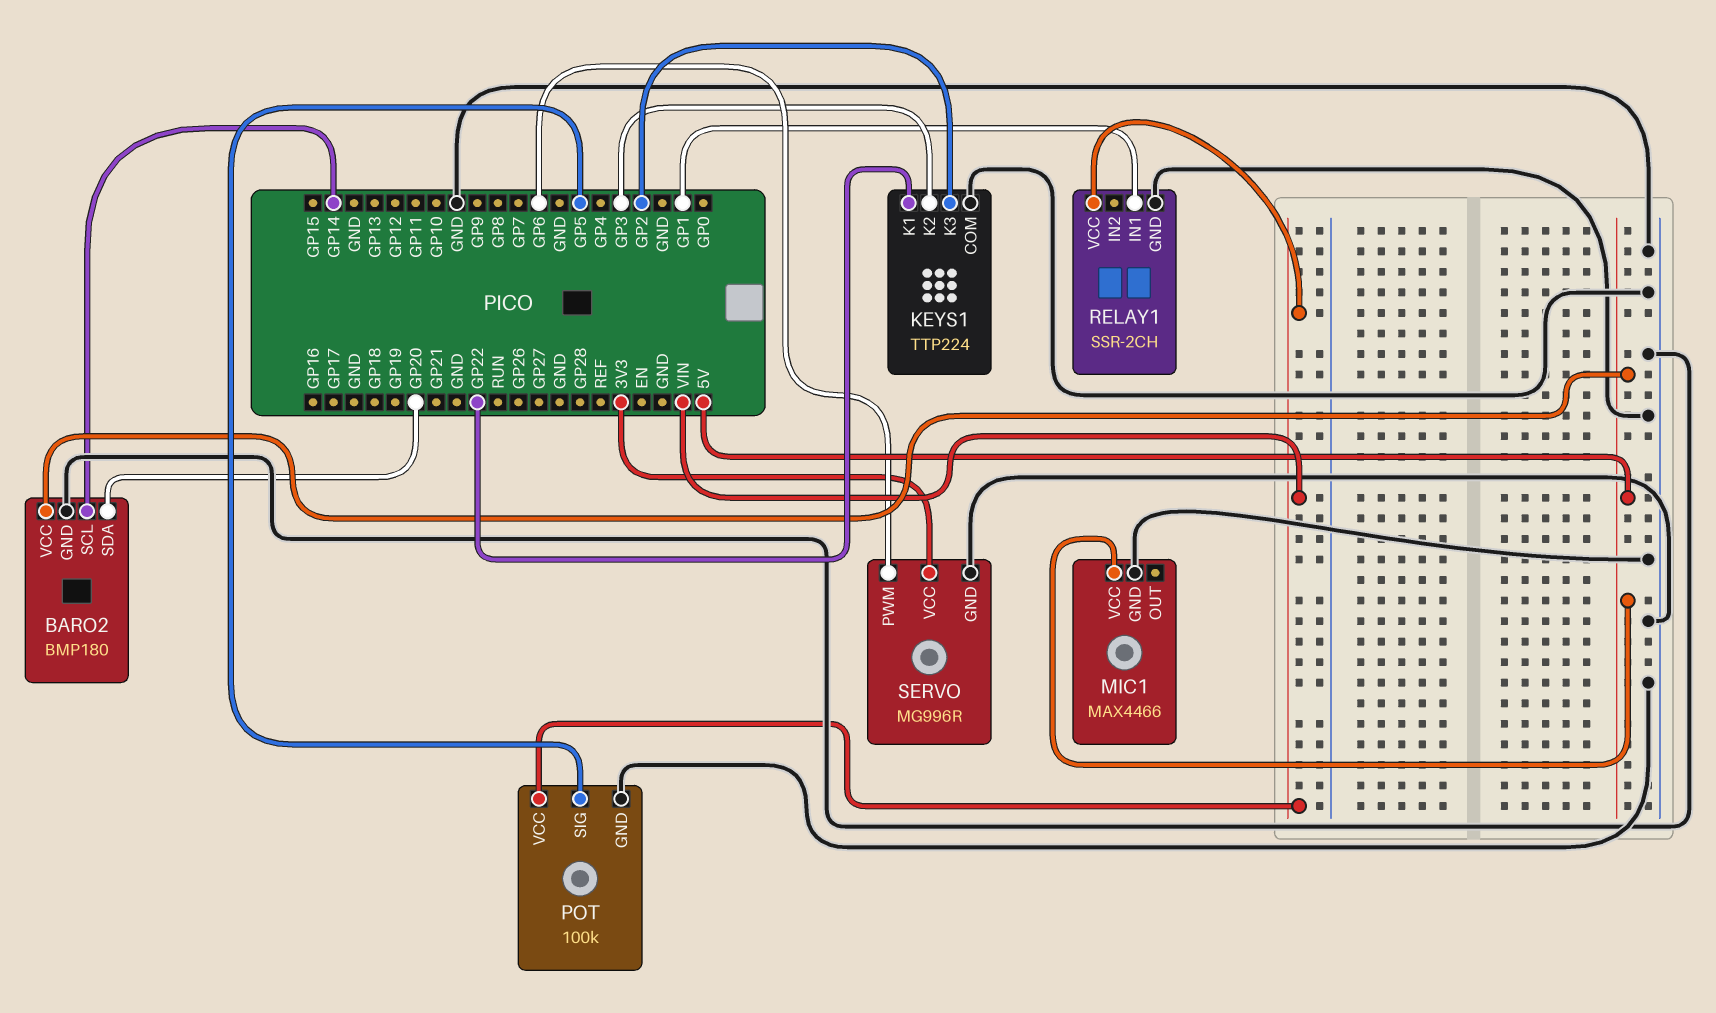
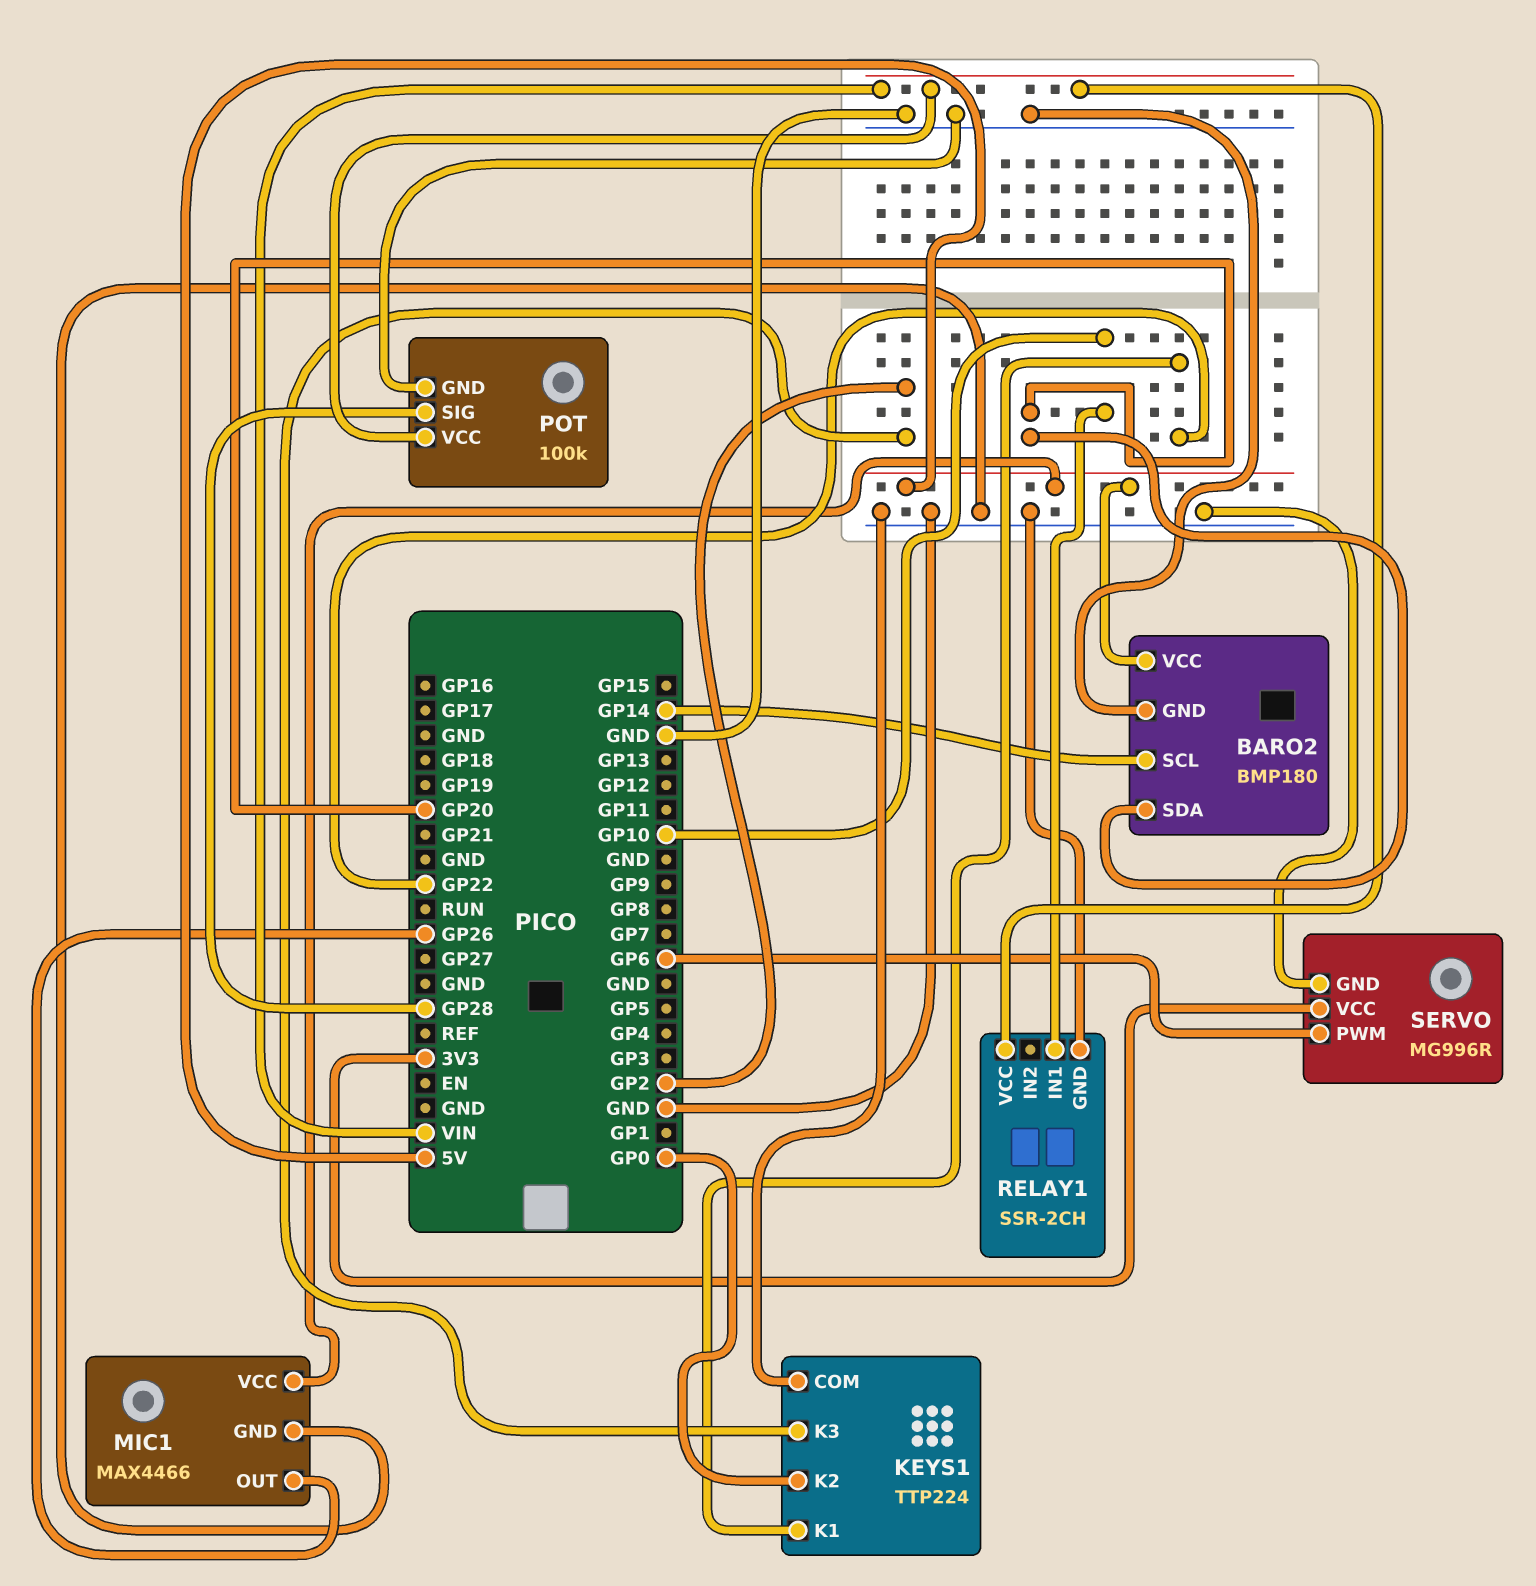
KEYS1 pin K2: GP3 -> GP0
MIC1 pin OUT: none -> GP26
POT pin SIG: GP5 -> GP28
RELAY1 pin IN1: GP1 -> GP10

